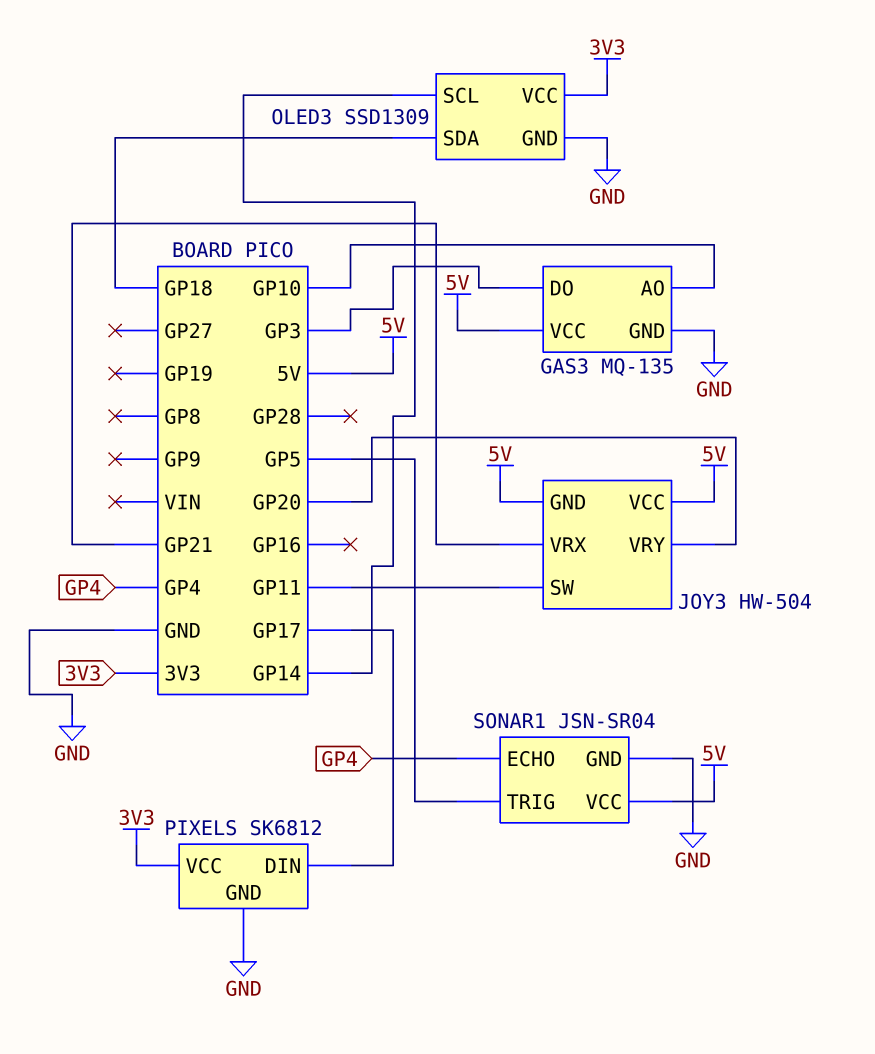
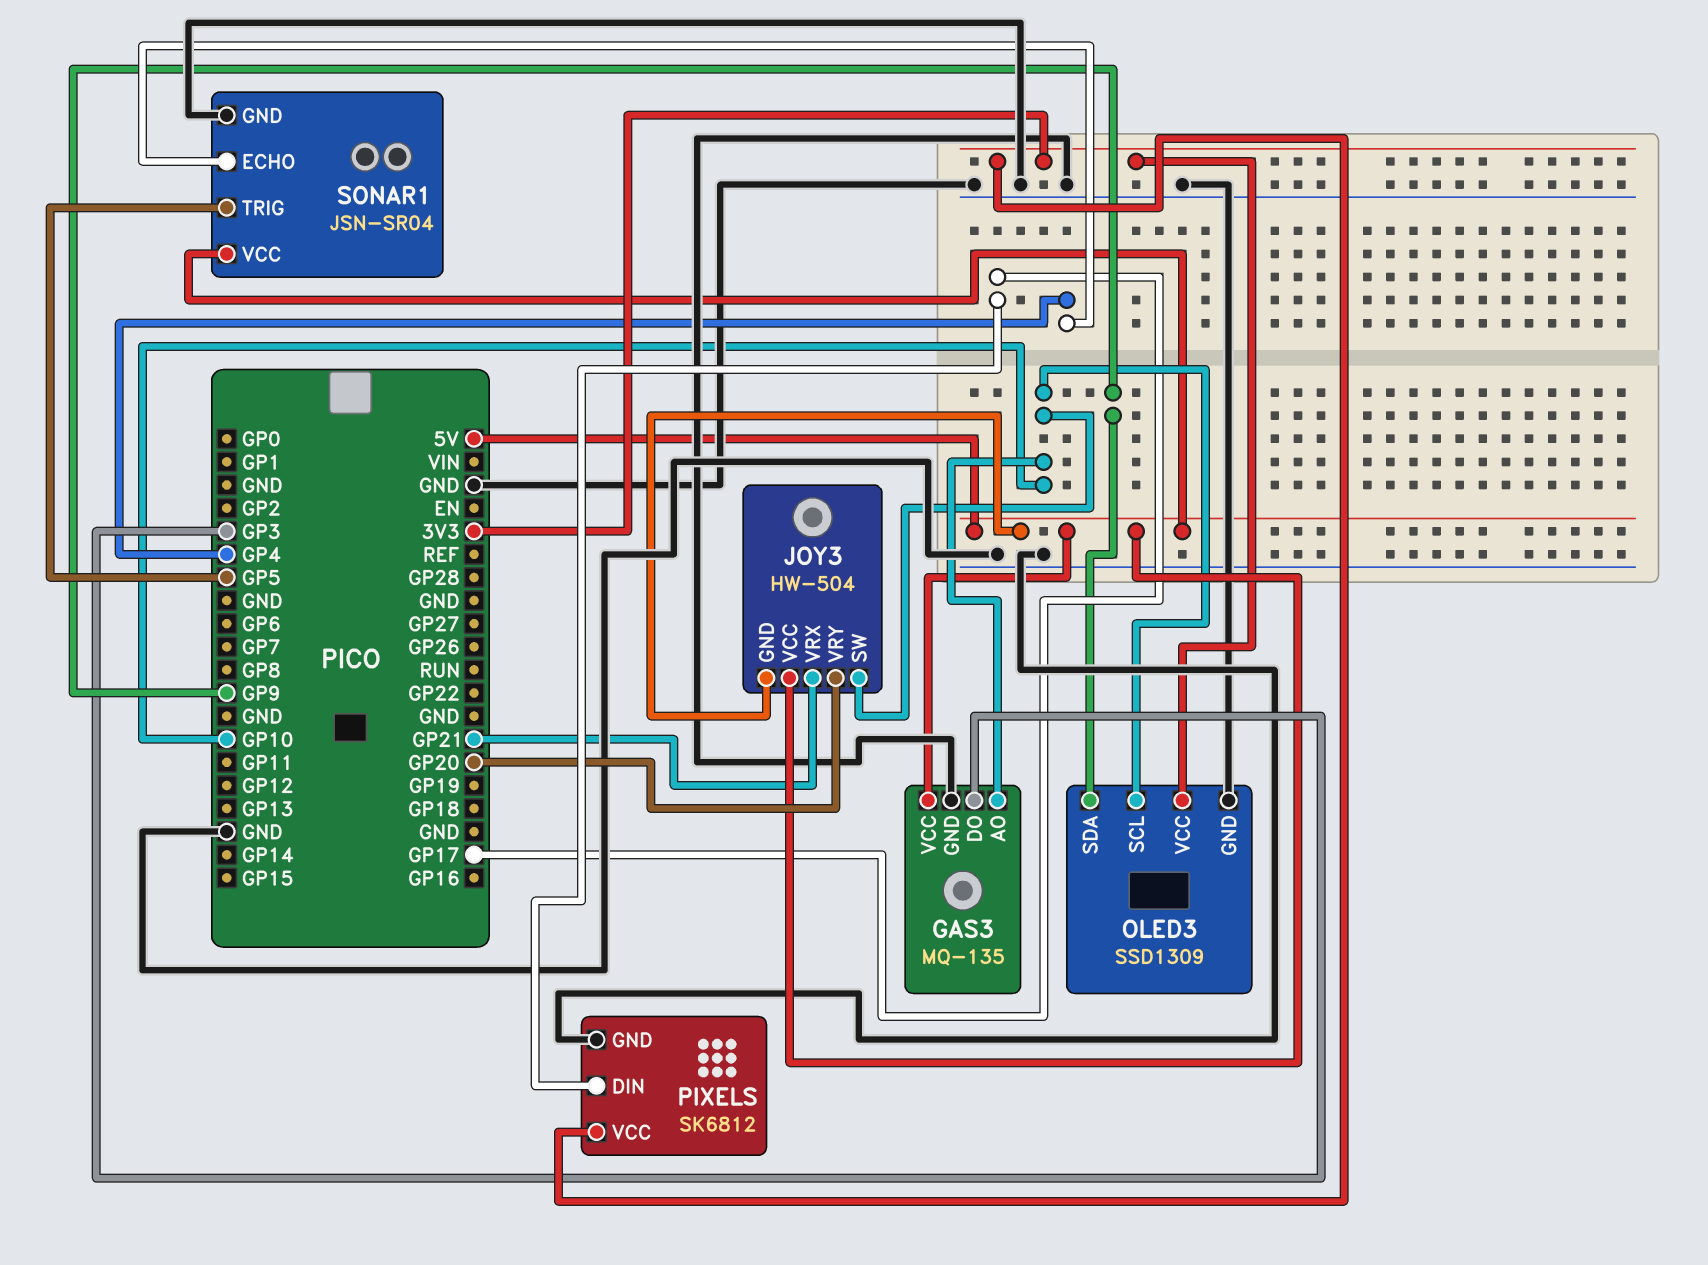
JOY3 pin SW: GP11 -> GP10
OLED3 pin SCL: GP14 -> GP10
OLED3 pin SDA: GP18 -> GP9

